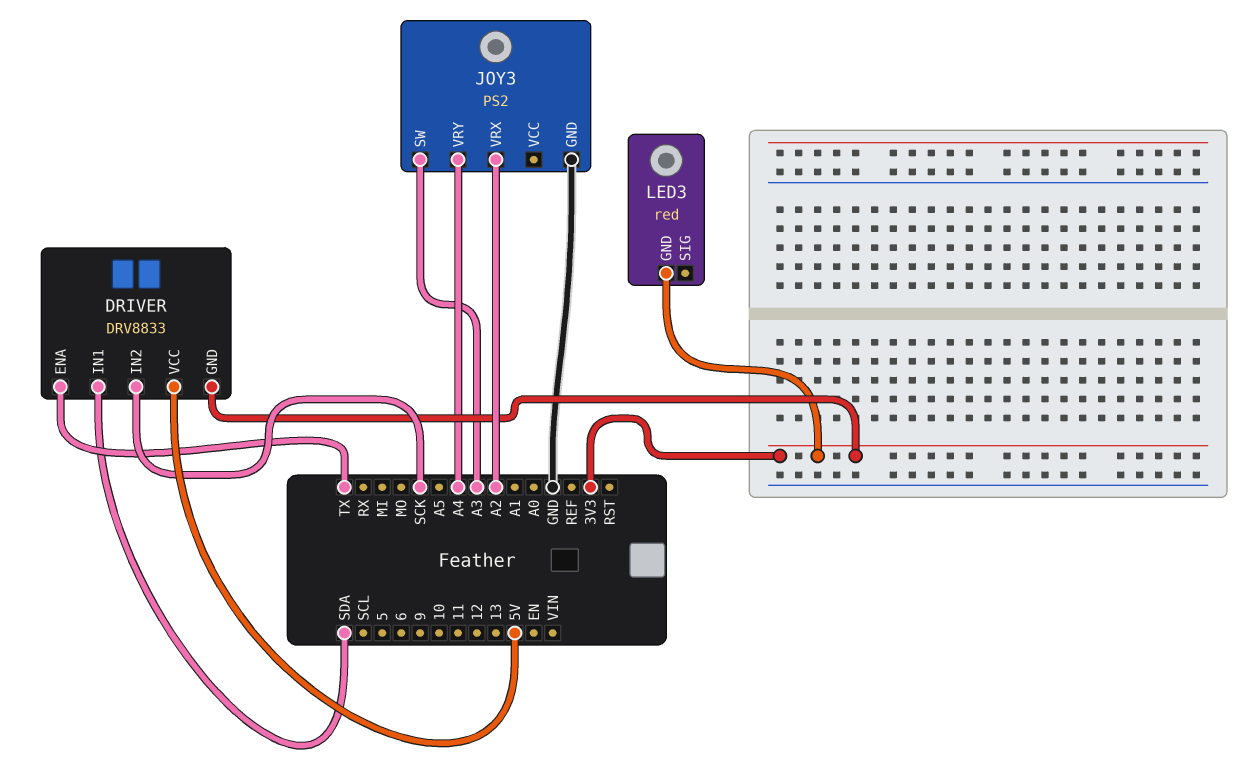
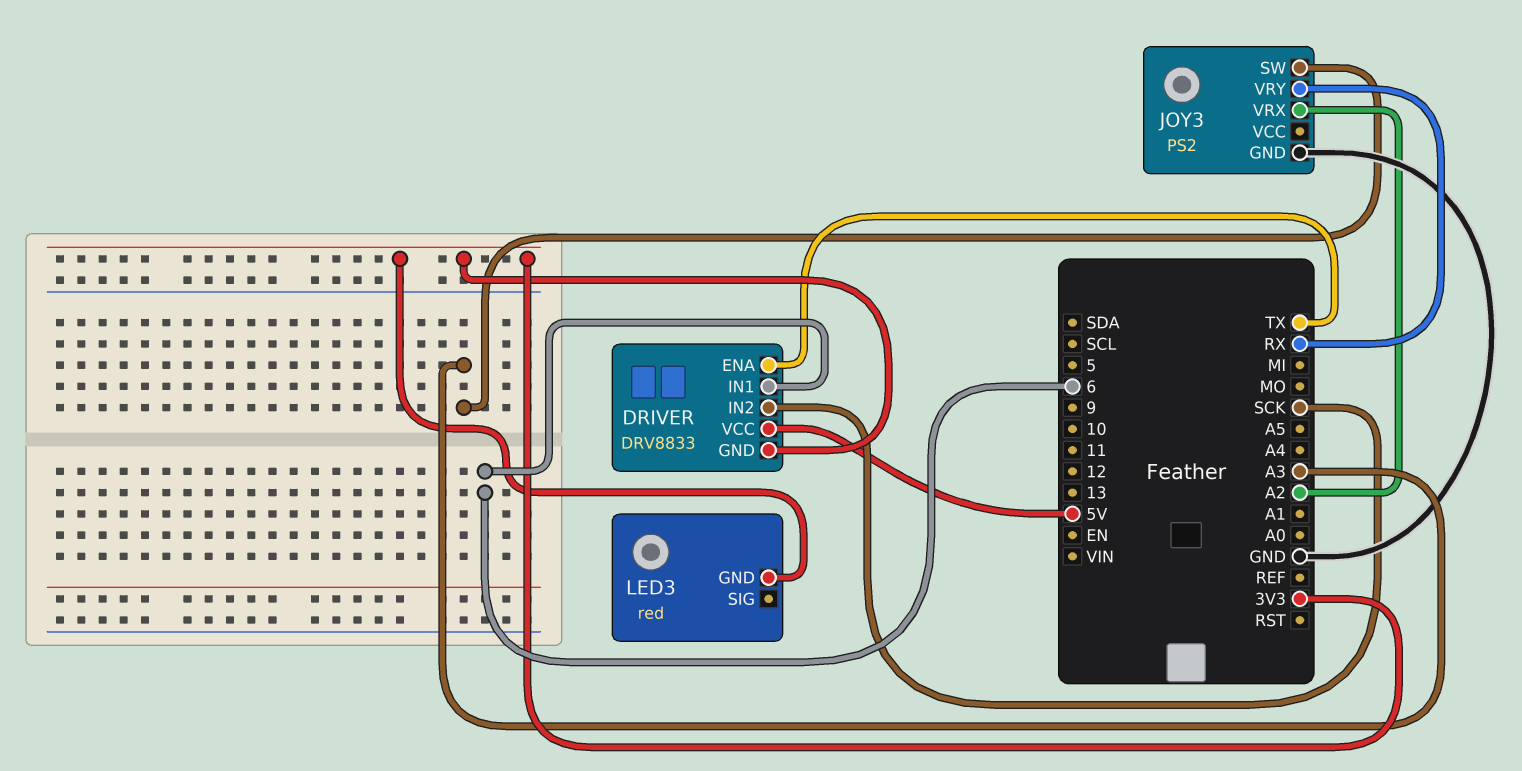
DRIVER pin IN1: SDA -> 6
JOY3 pin VRY: A4 -> RX

